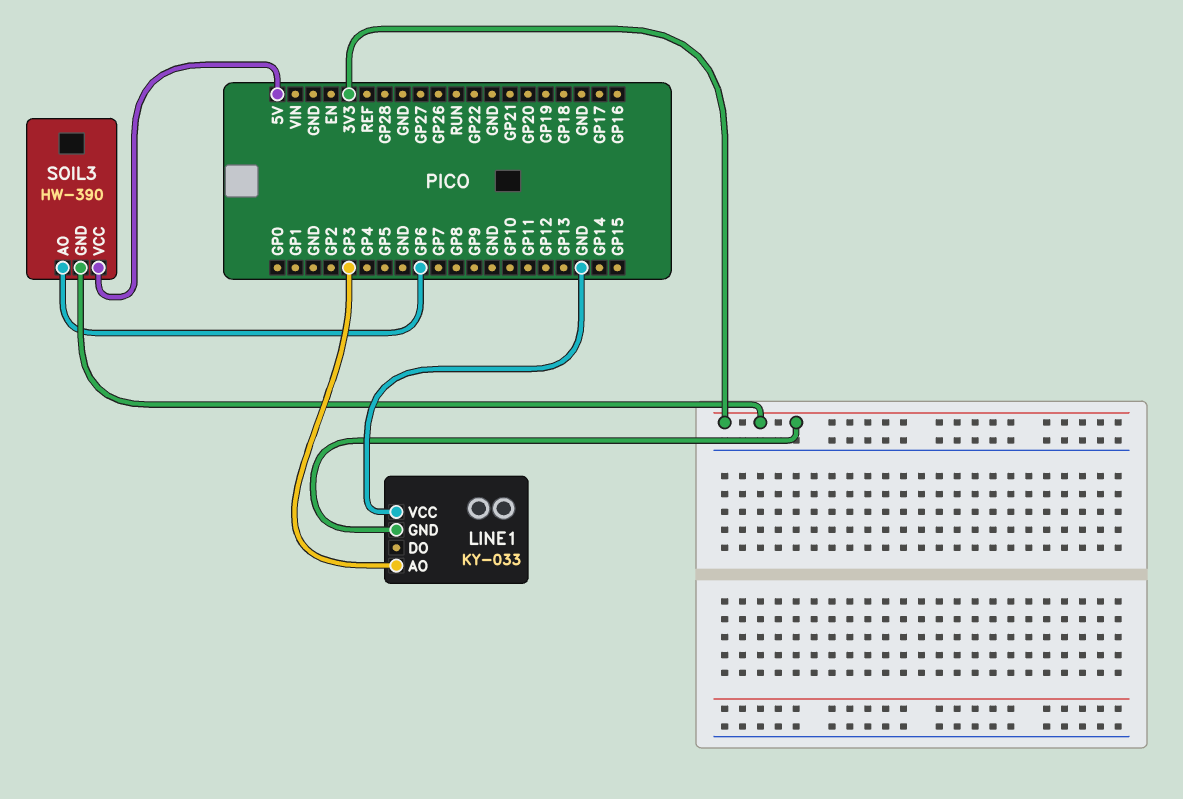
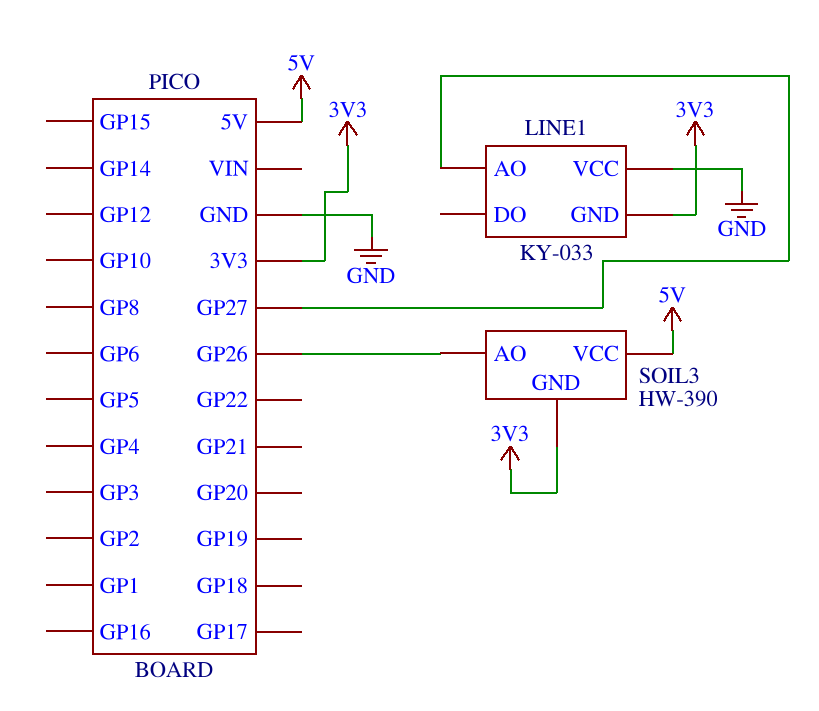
LINE1 pin AO: GP3 -> GP27
SOIL3 pin AO: GP6 -> GP26

